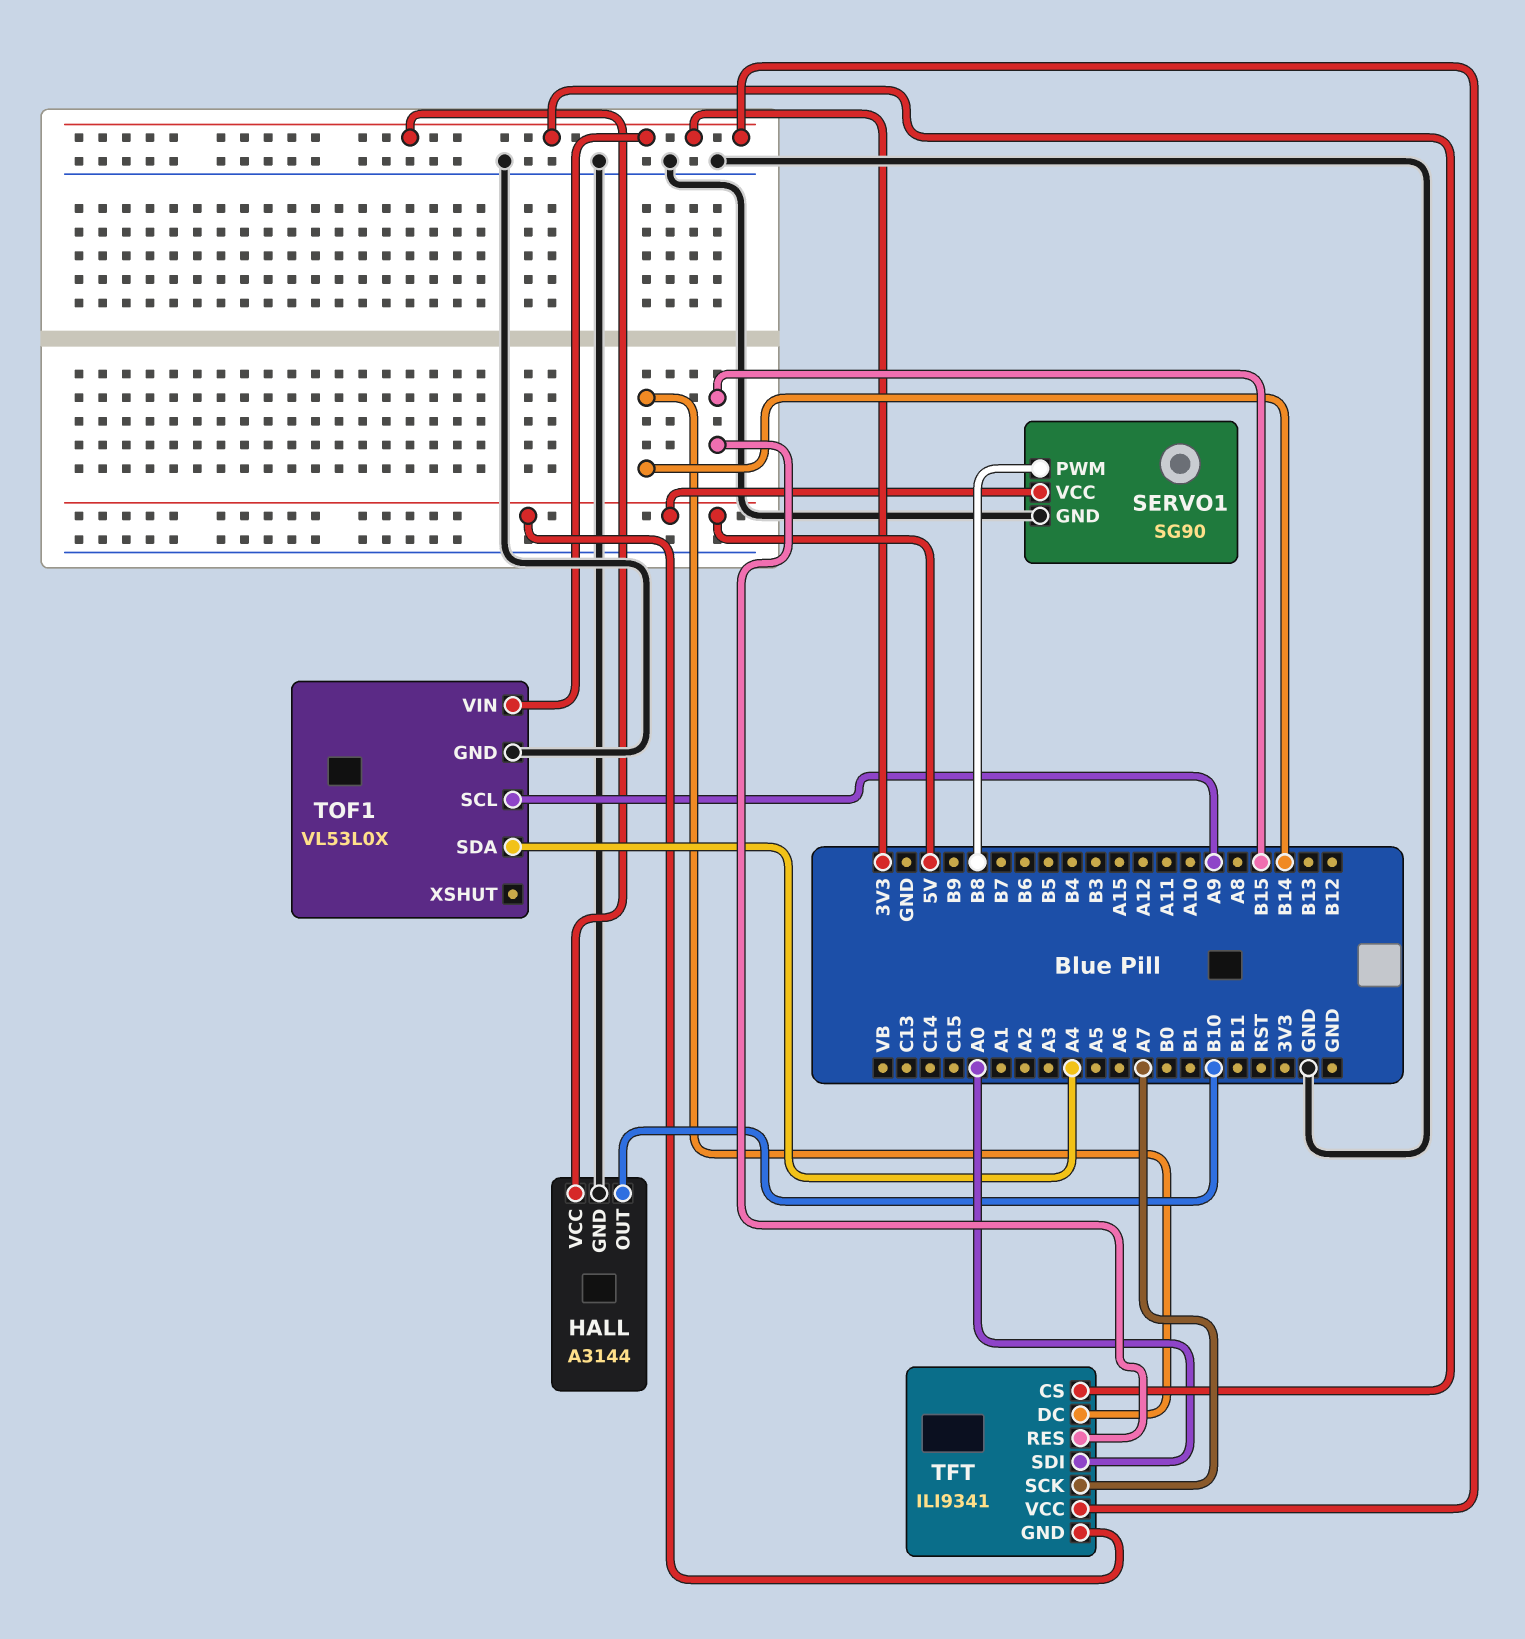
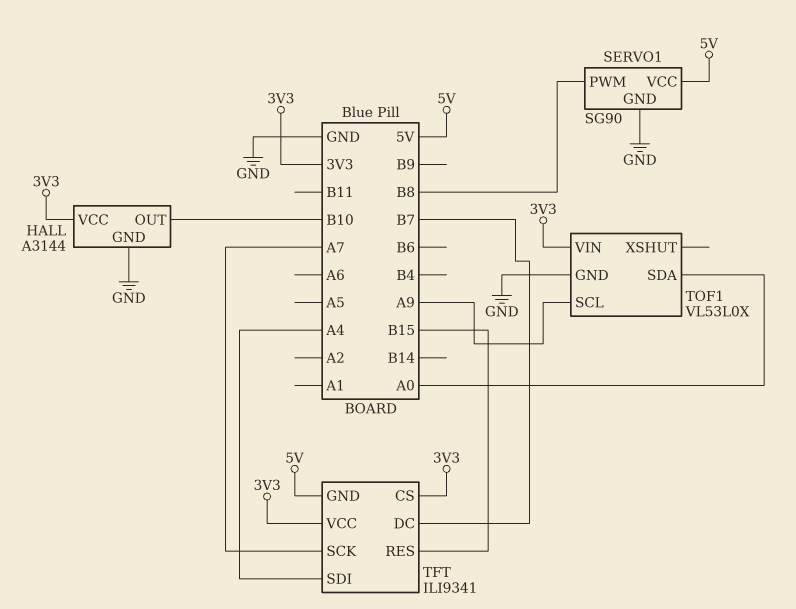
TFT pin DC: B14 -> B7
TFT pin SDI: A0 -> A4
TOF1 pin SDA: A4 -> A0

